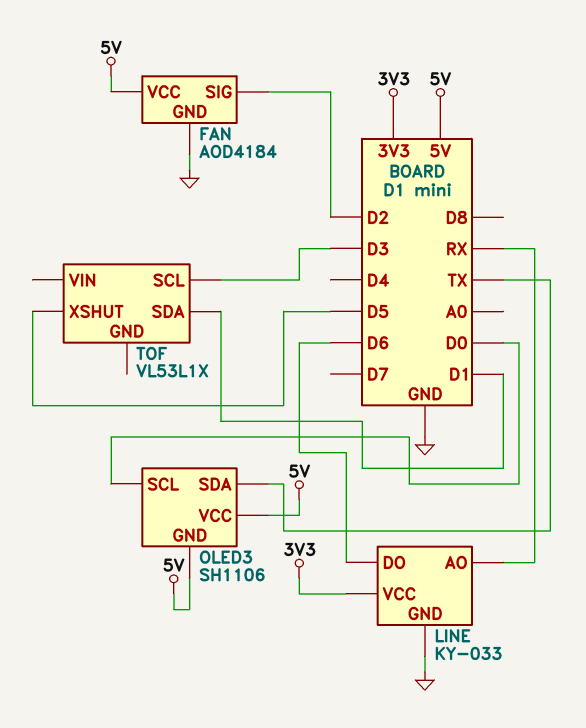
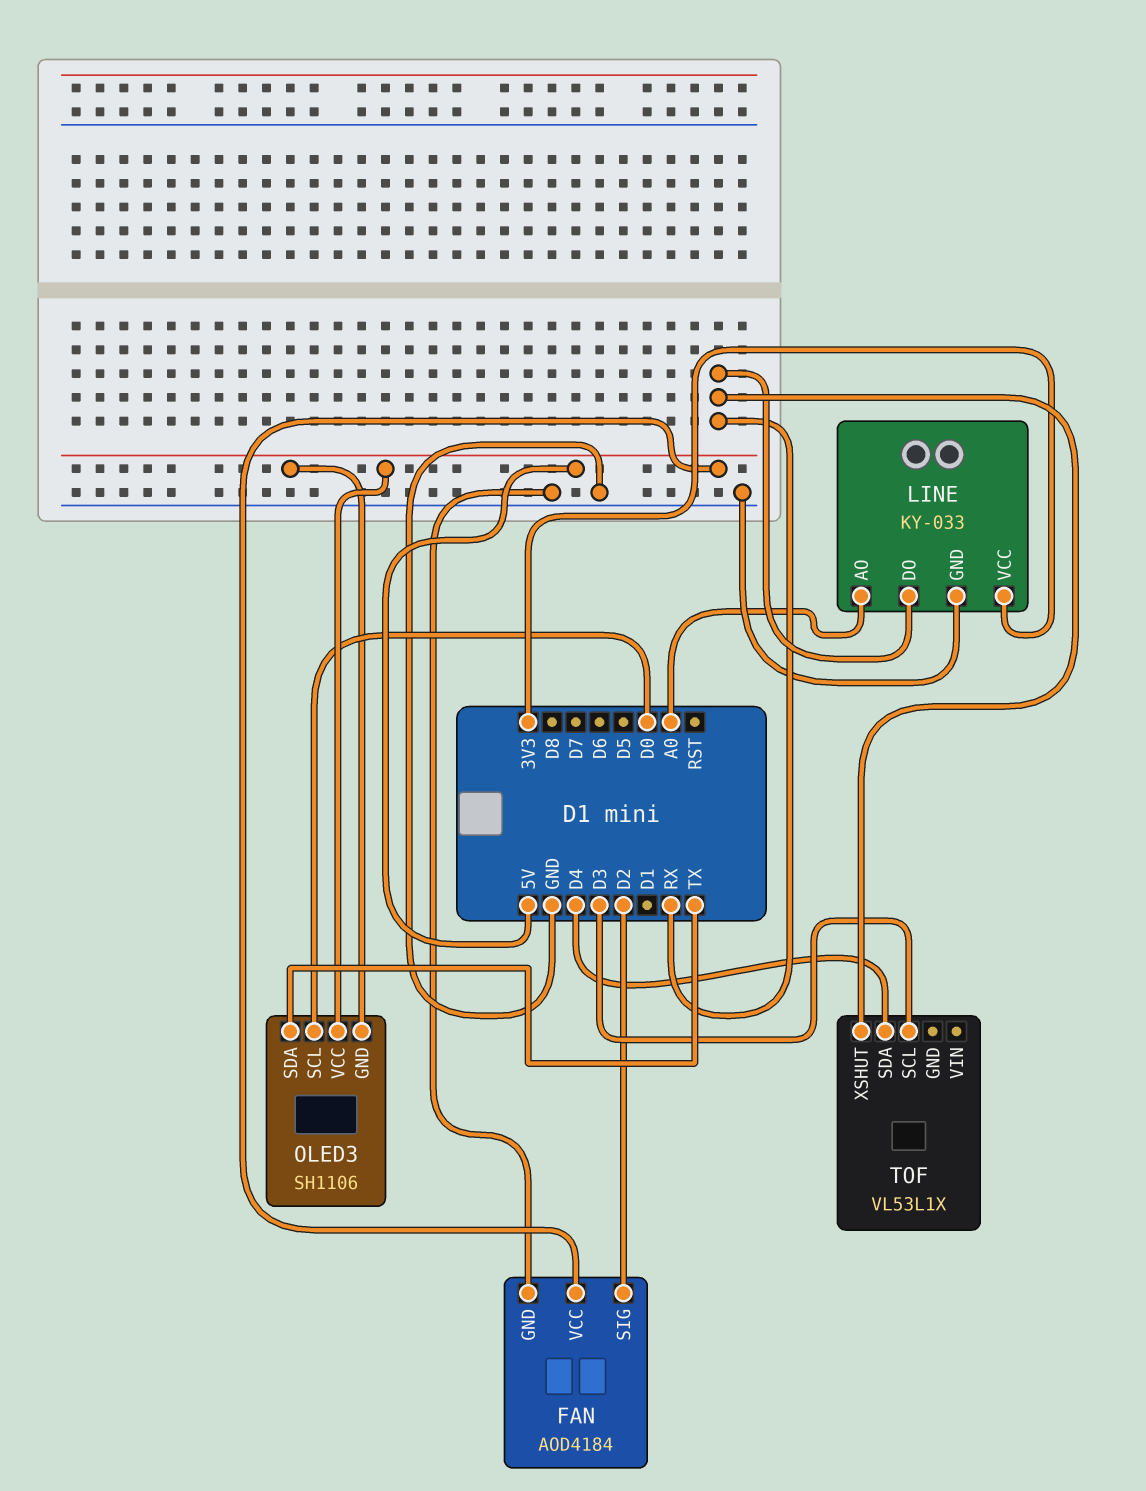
LINE pin AO: RX -> A0
LINE pin DO: D6 -> RX
TOF pin SDA: D1 -> D4
TOF pin XSHUT: D5 -> RX

